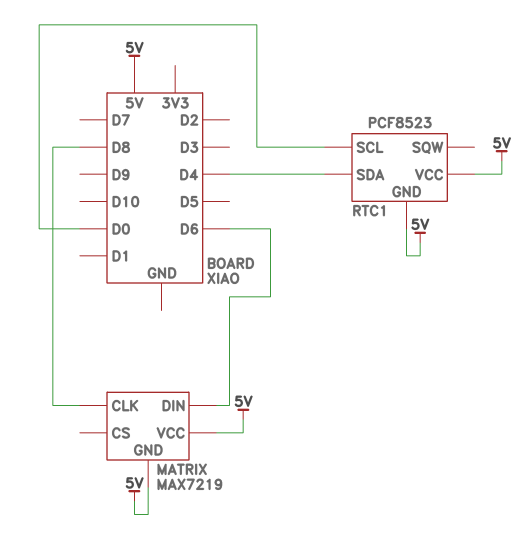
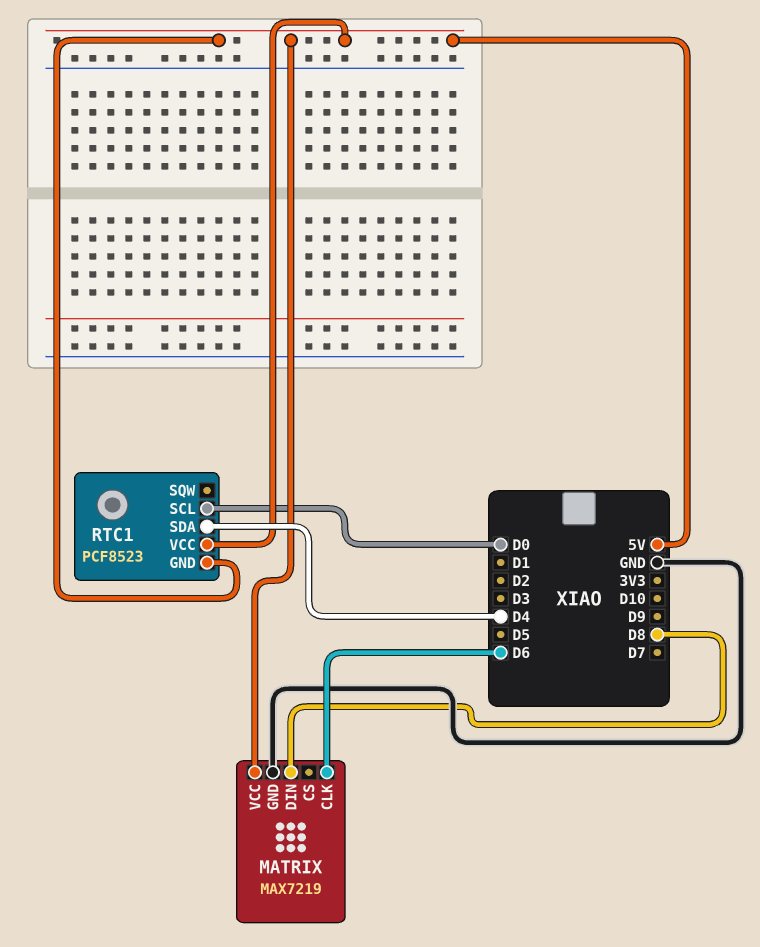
MATRIX pin CLK: D8 -> D6
MATRIX pin DIN: D6 -> D8
MATRIX pin GND: 5V -> GND

